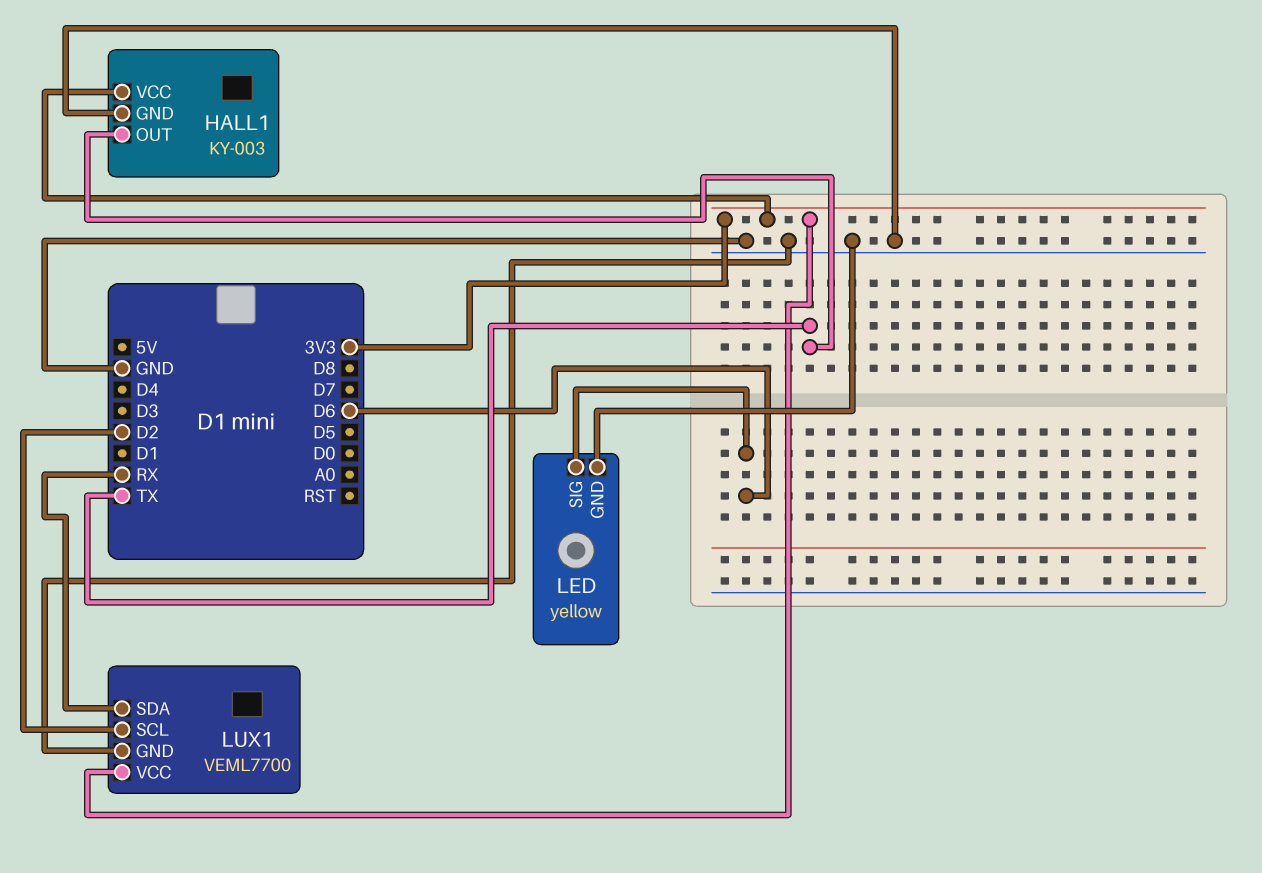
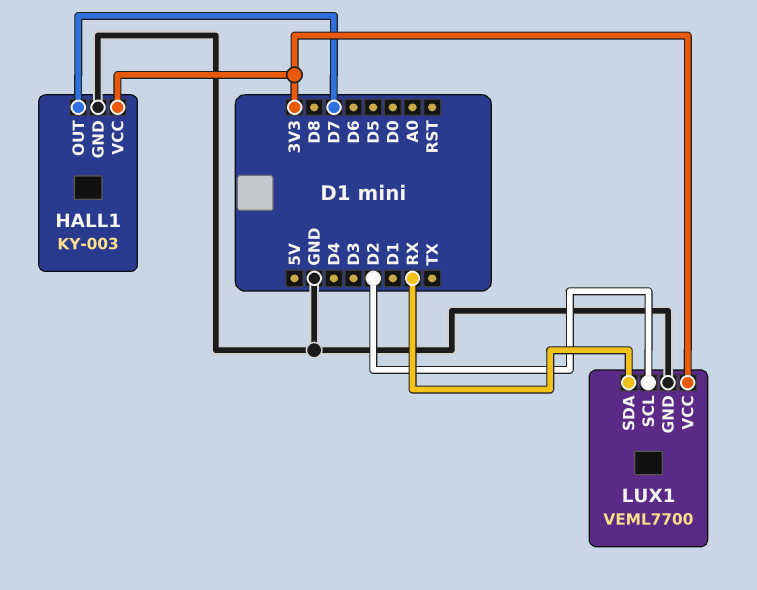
HALL1 pin OUT: TX -> D7
LED: yellow -> none
LED pin GND: GND -> none
LED pin SIG: D6 -> none

